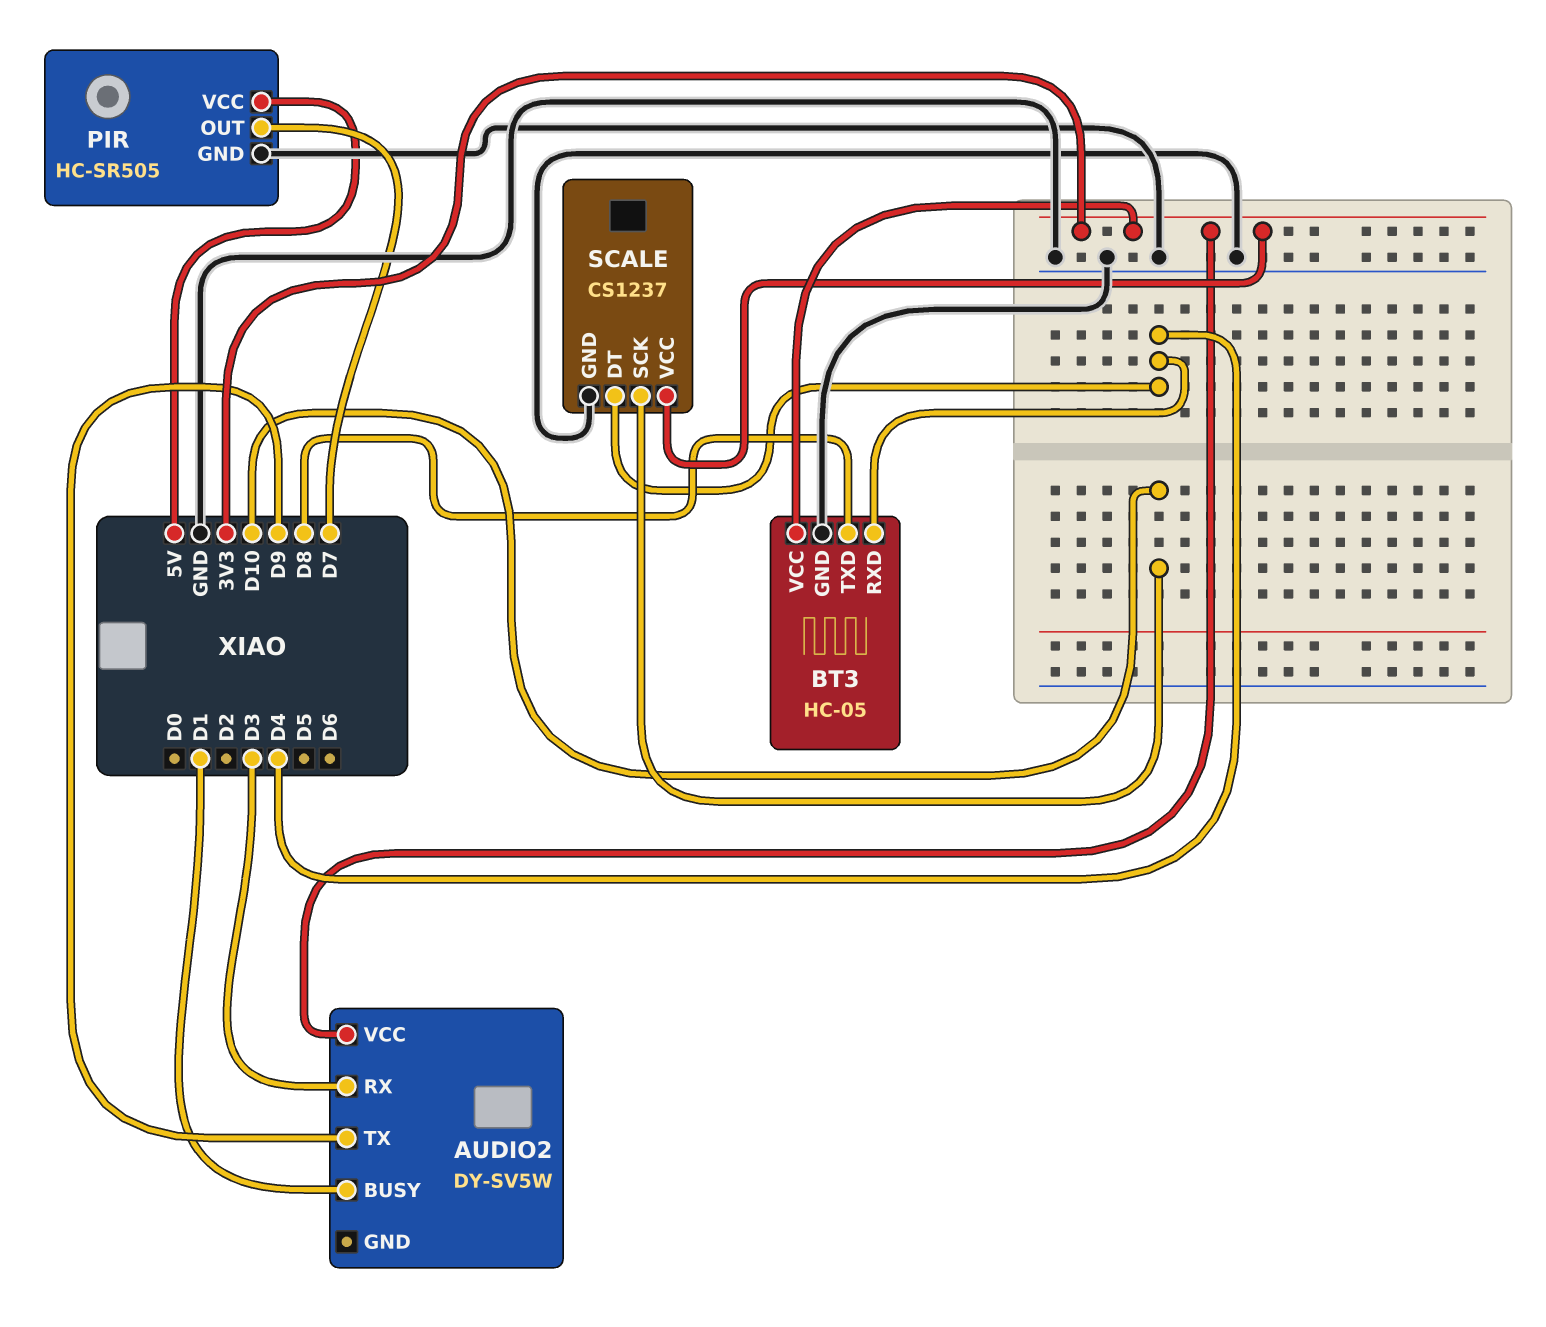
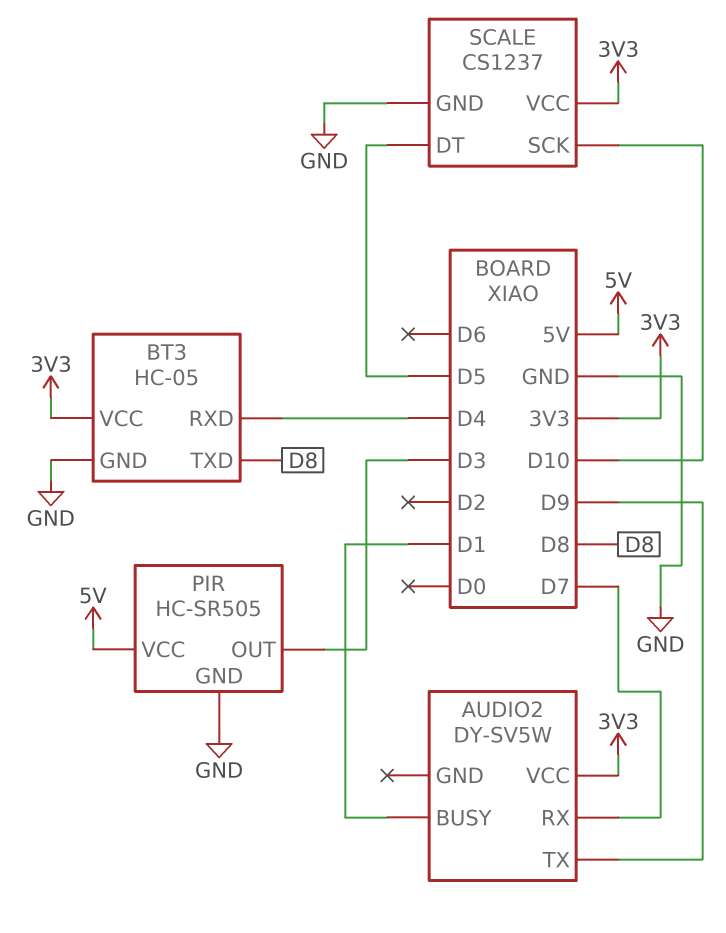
AUDIO2 pin RX: D3 -> D7
PIR pin OUT: D7 -> D3
SCALE pin DT: D4 -> D5

